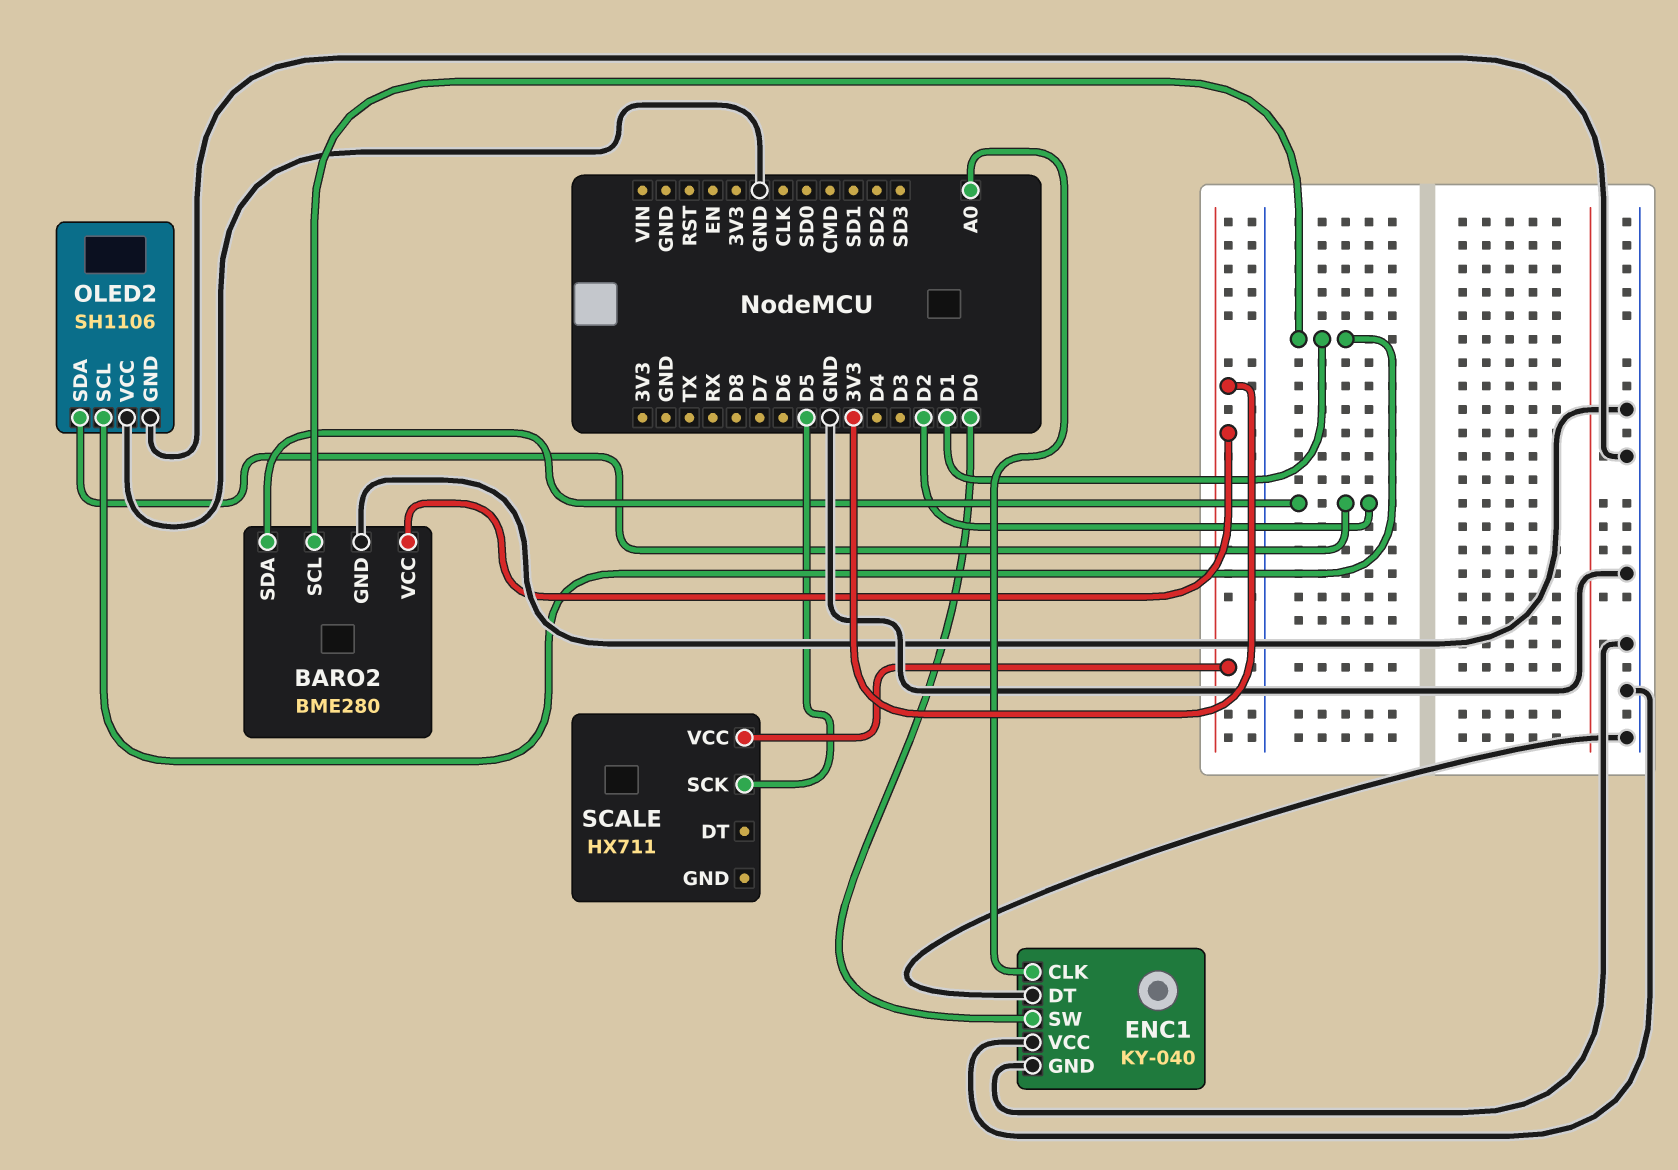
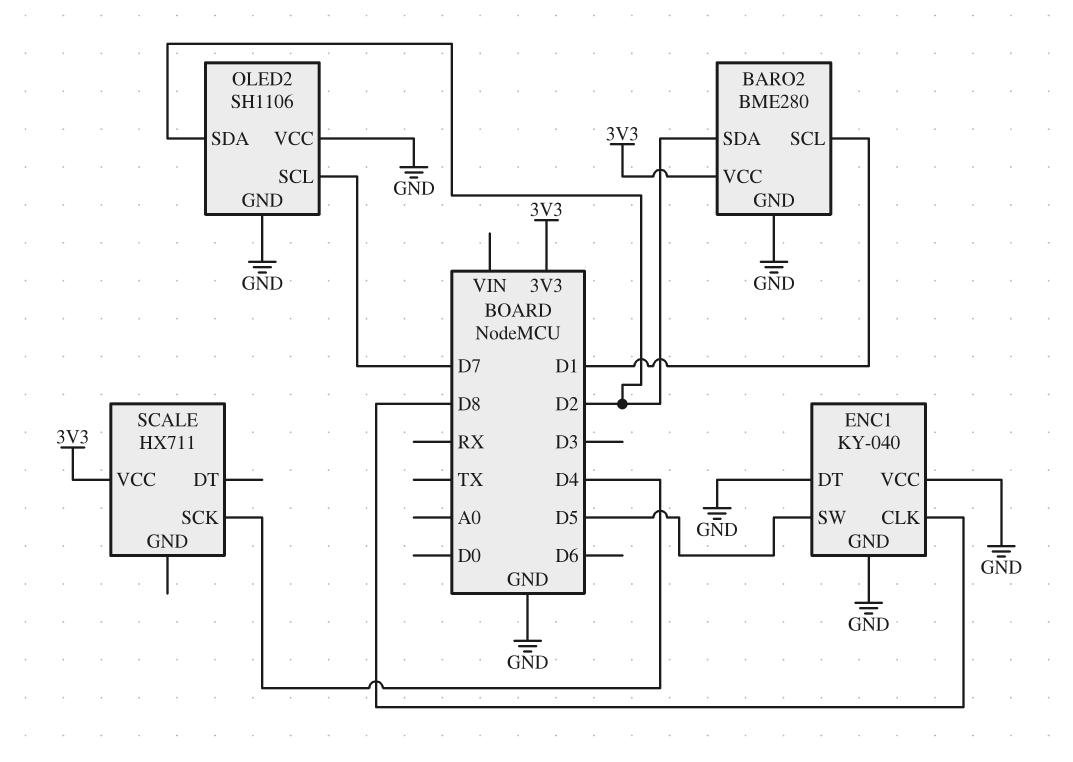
ENC1 pin CLK: A0 -> D8
ENC1 pin SW: D0 -> D5
OLED2 pin SCL: D1 -> D7
SCALE pin SCK: D5 -> D4

